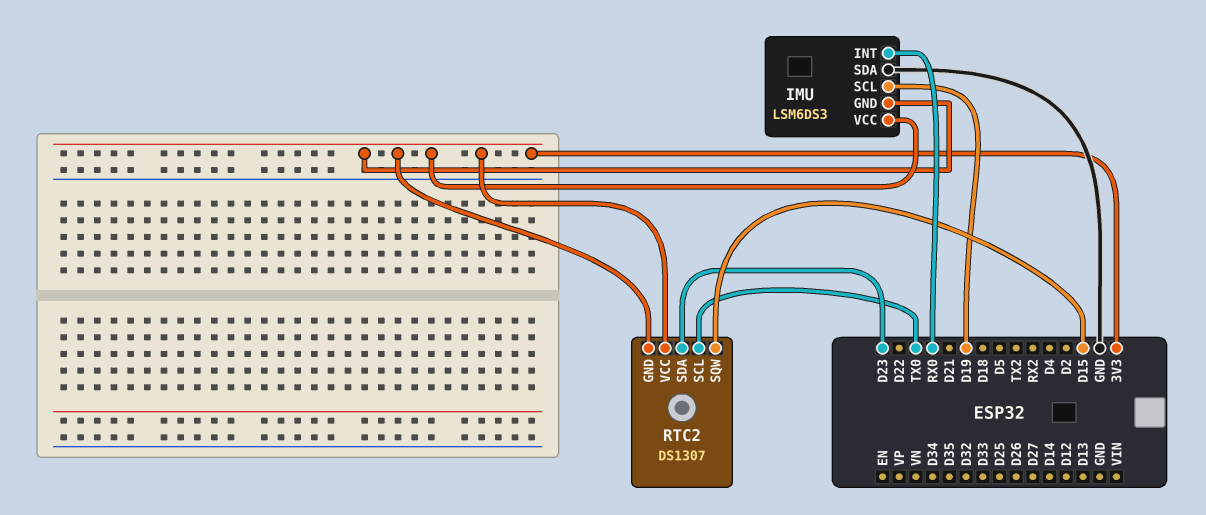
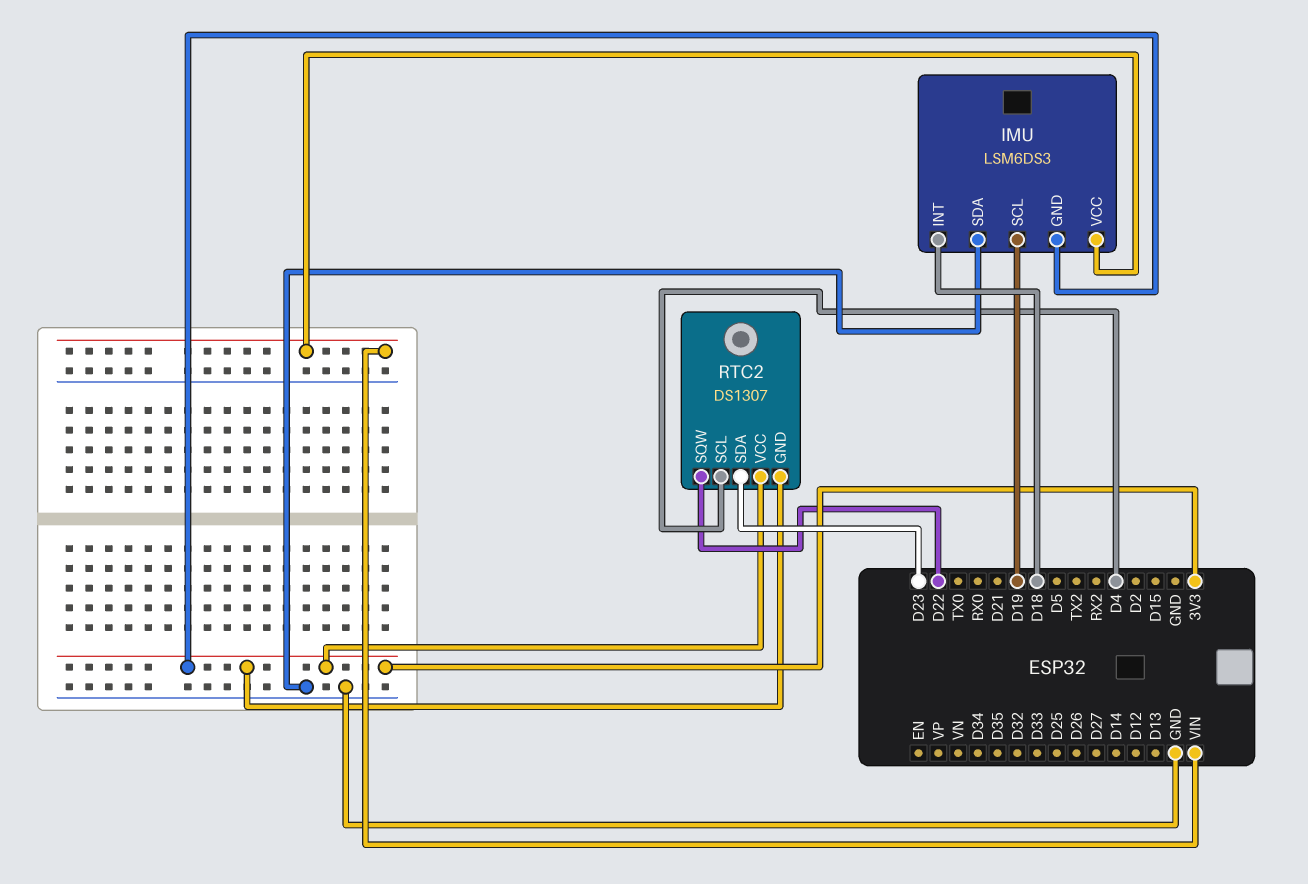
IMU pin INT: RX0 -> D18
IMU pin VCC: 3V3 -> VIN
RTC2 pin SCL: TX0 -> D4
RTC2 pin SQW: D15 -> D22

